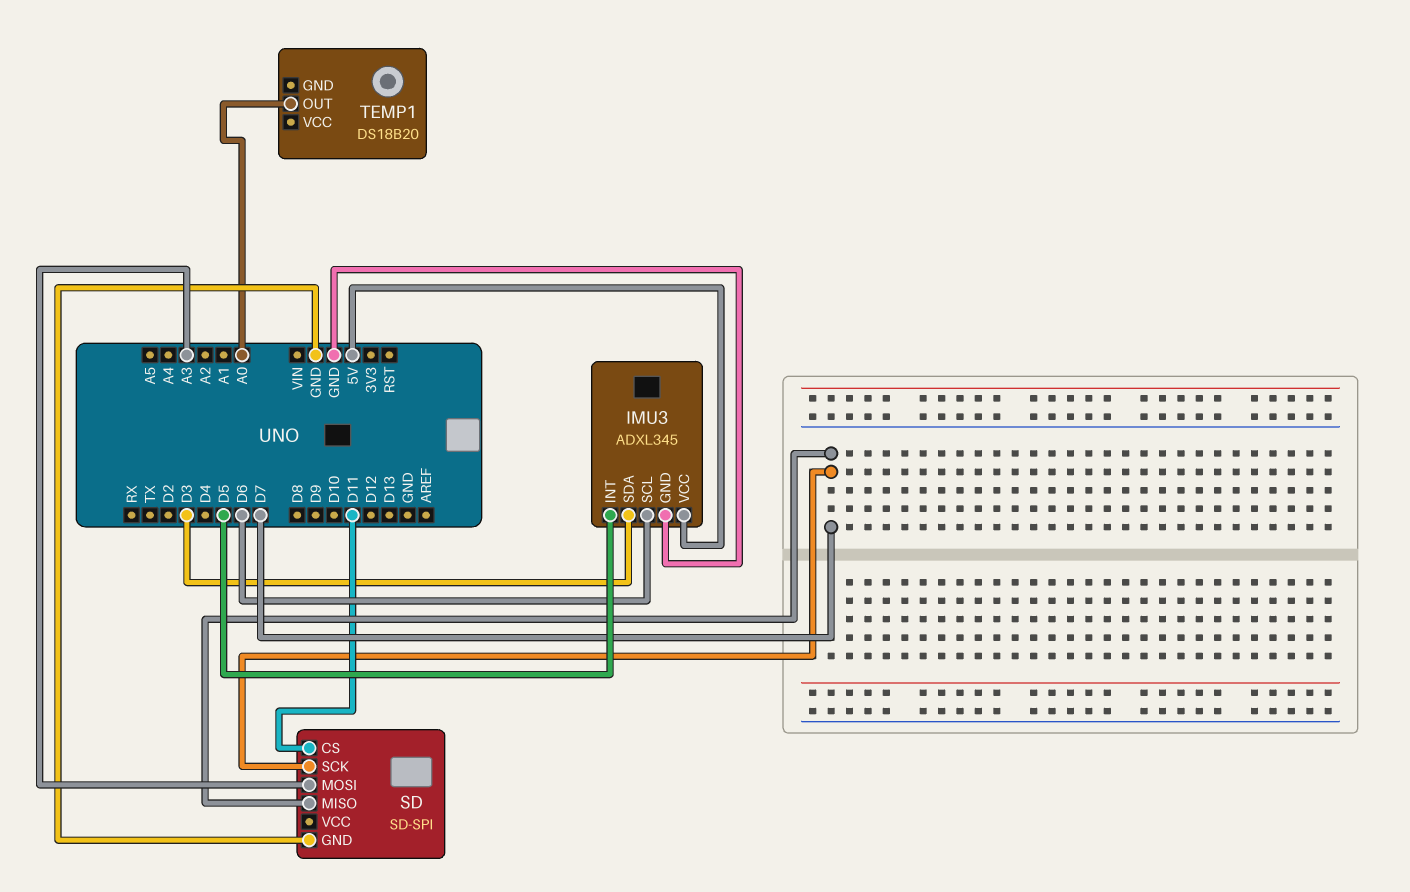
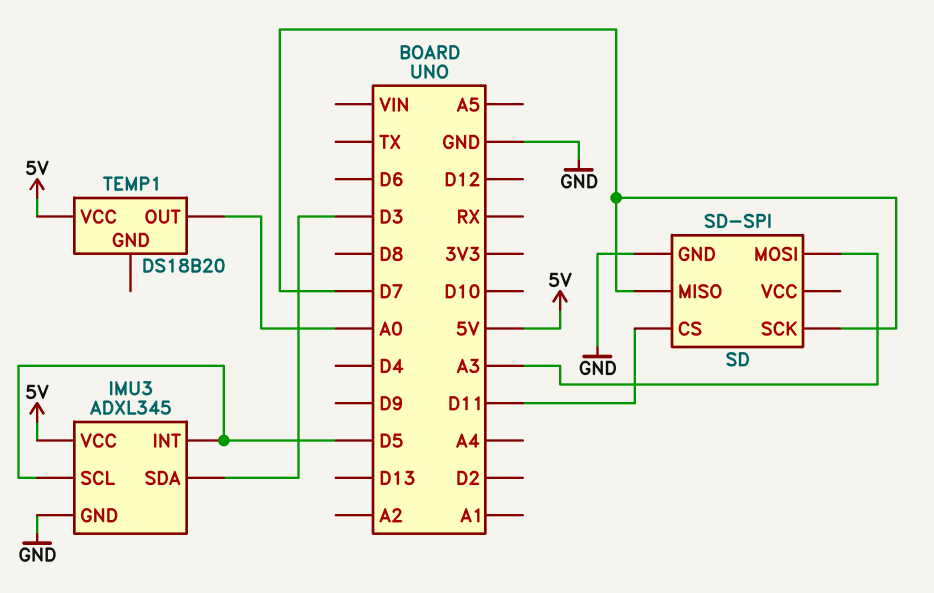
IMU3 pin SCL: D6 -> D5
TEMP1 pin VCC: none -> 5V

